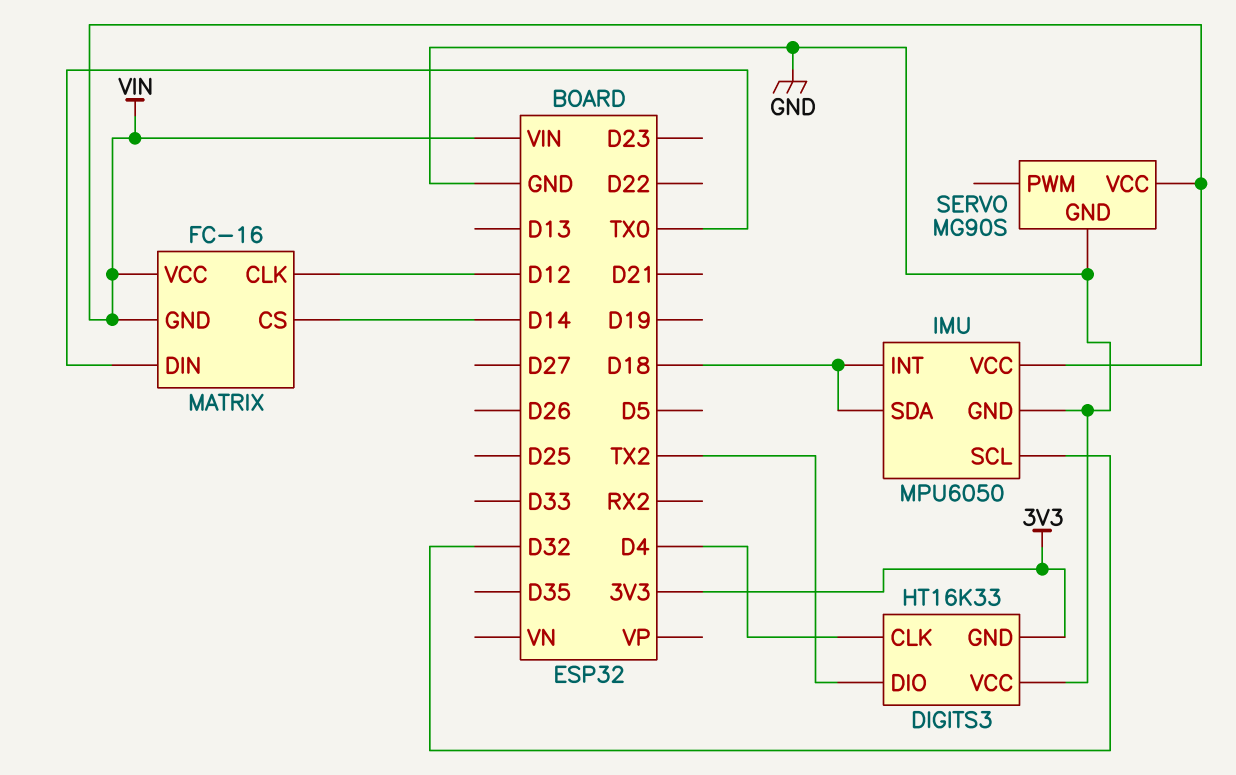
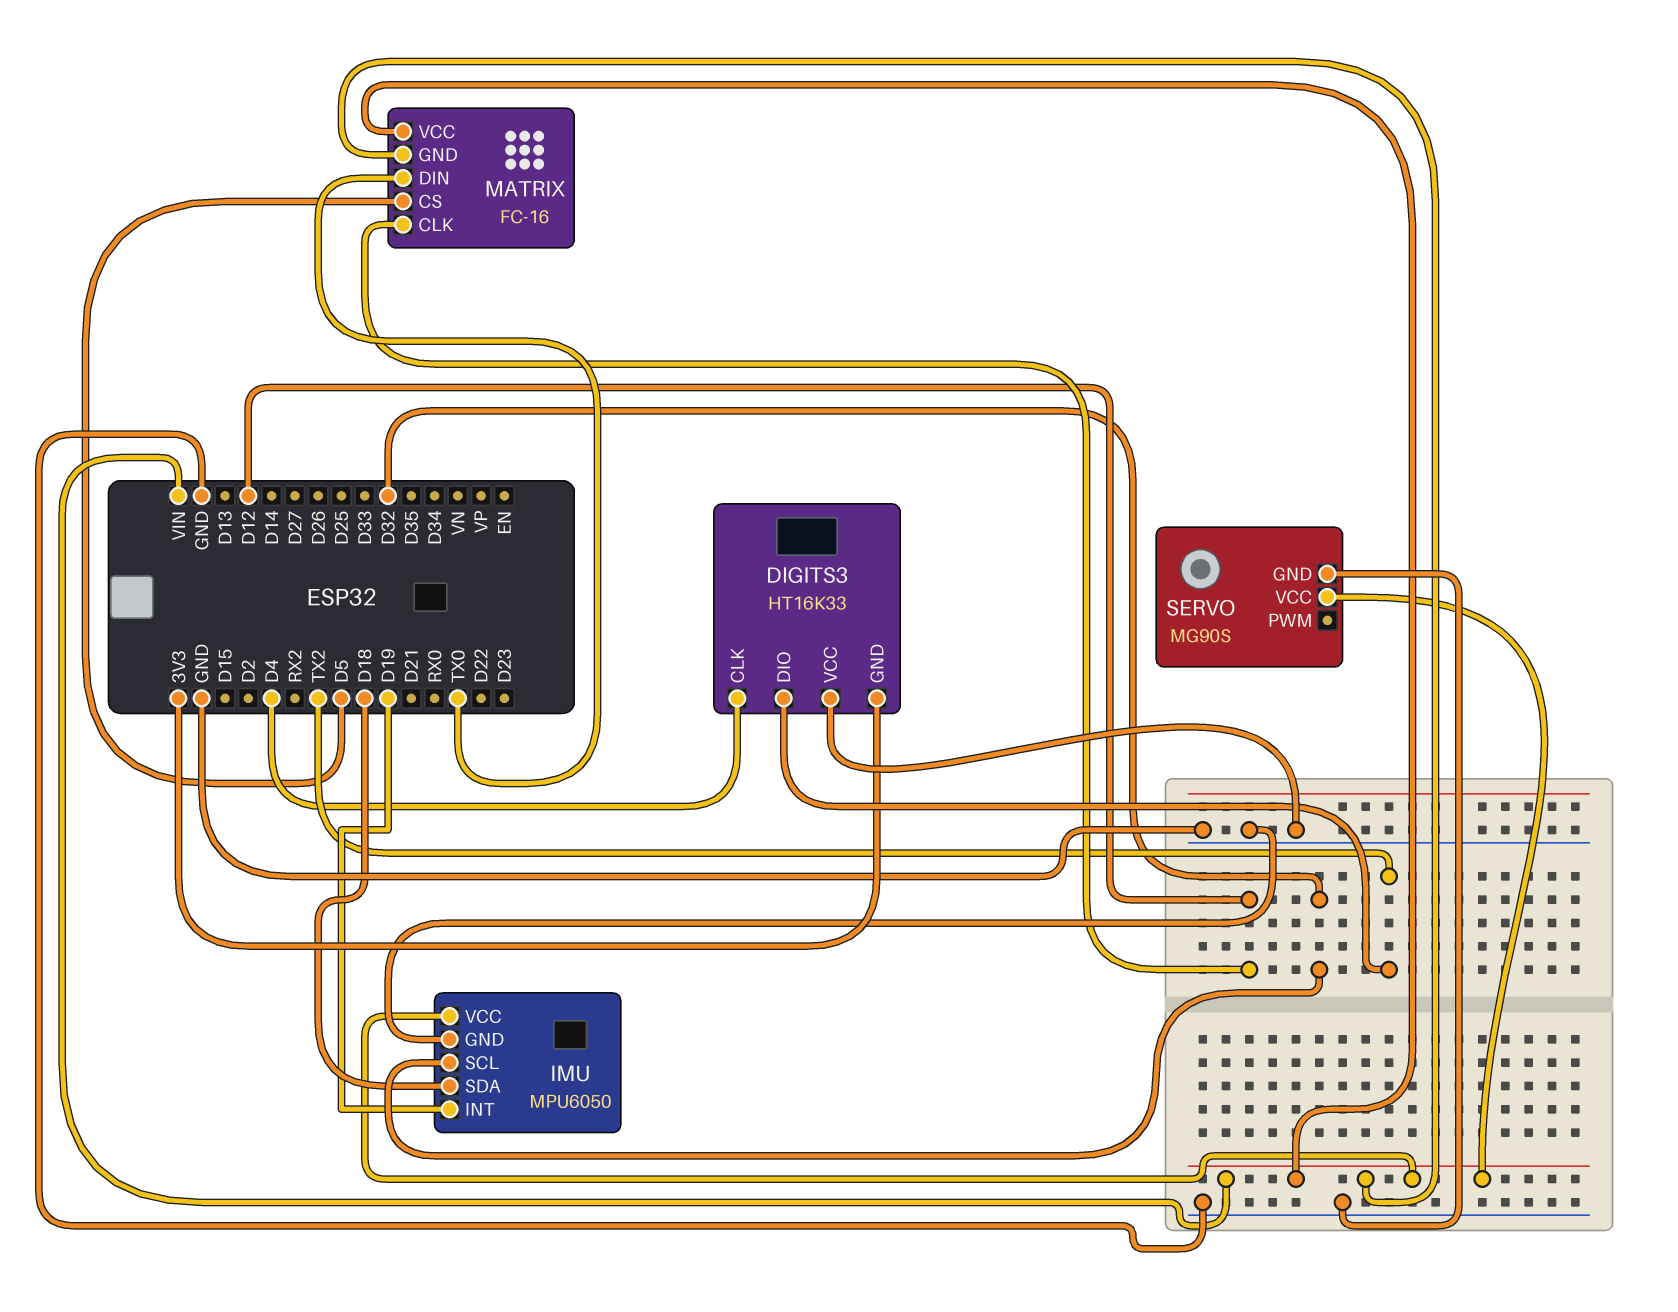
IMU pin INT: D18 -> D19
MATRIX pin CS: D14 -> D5

